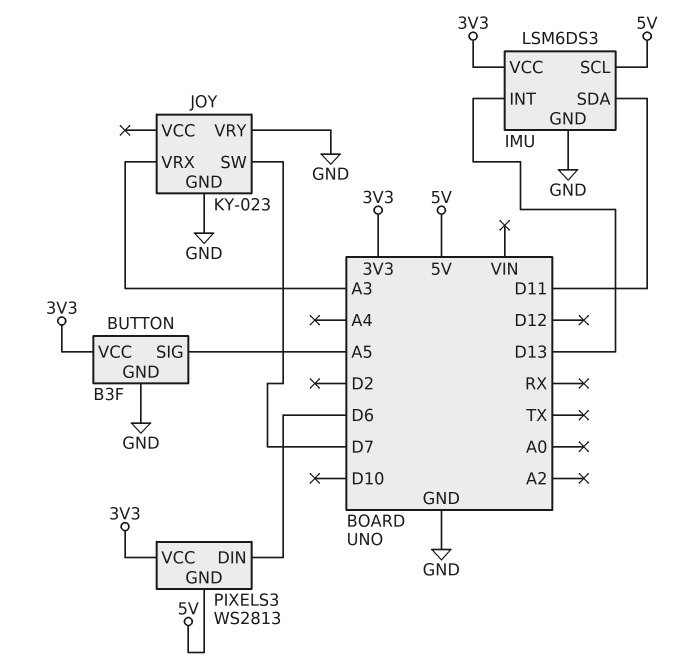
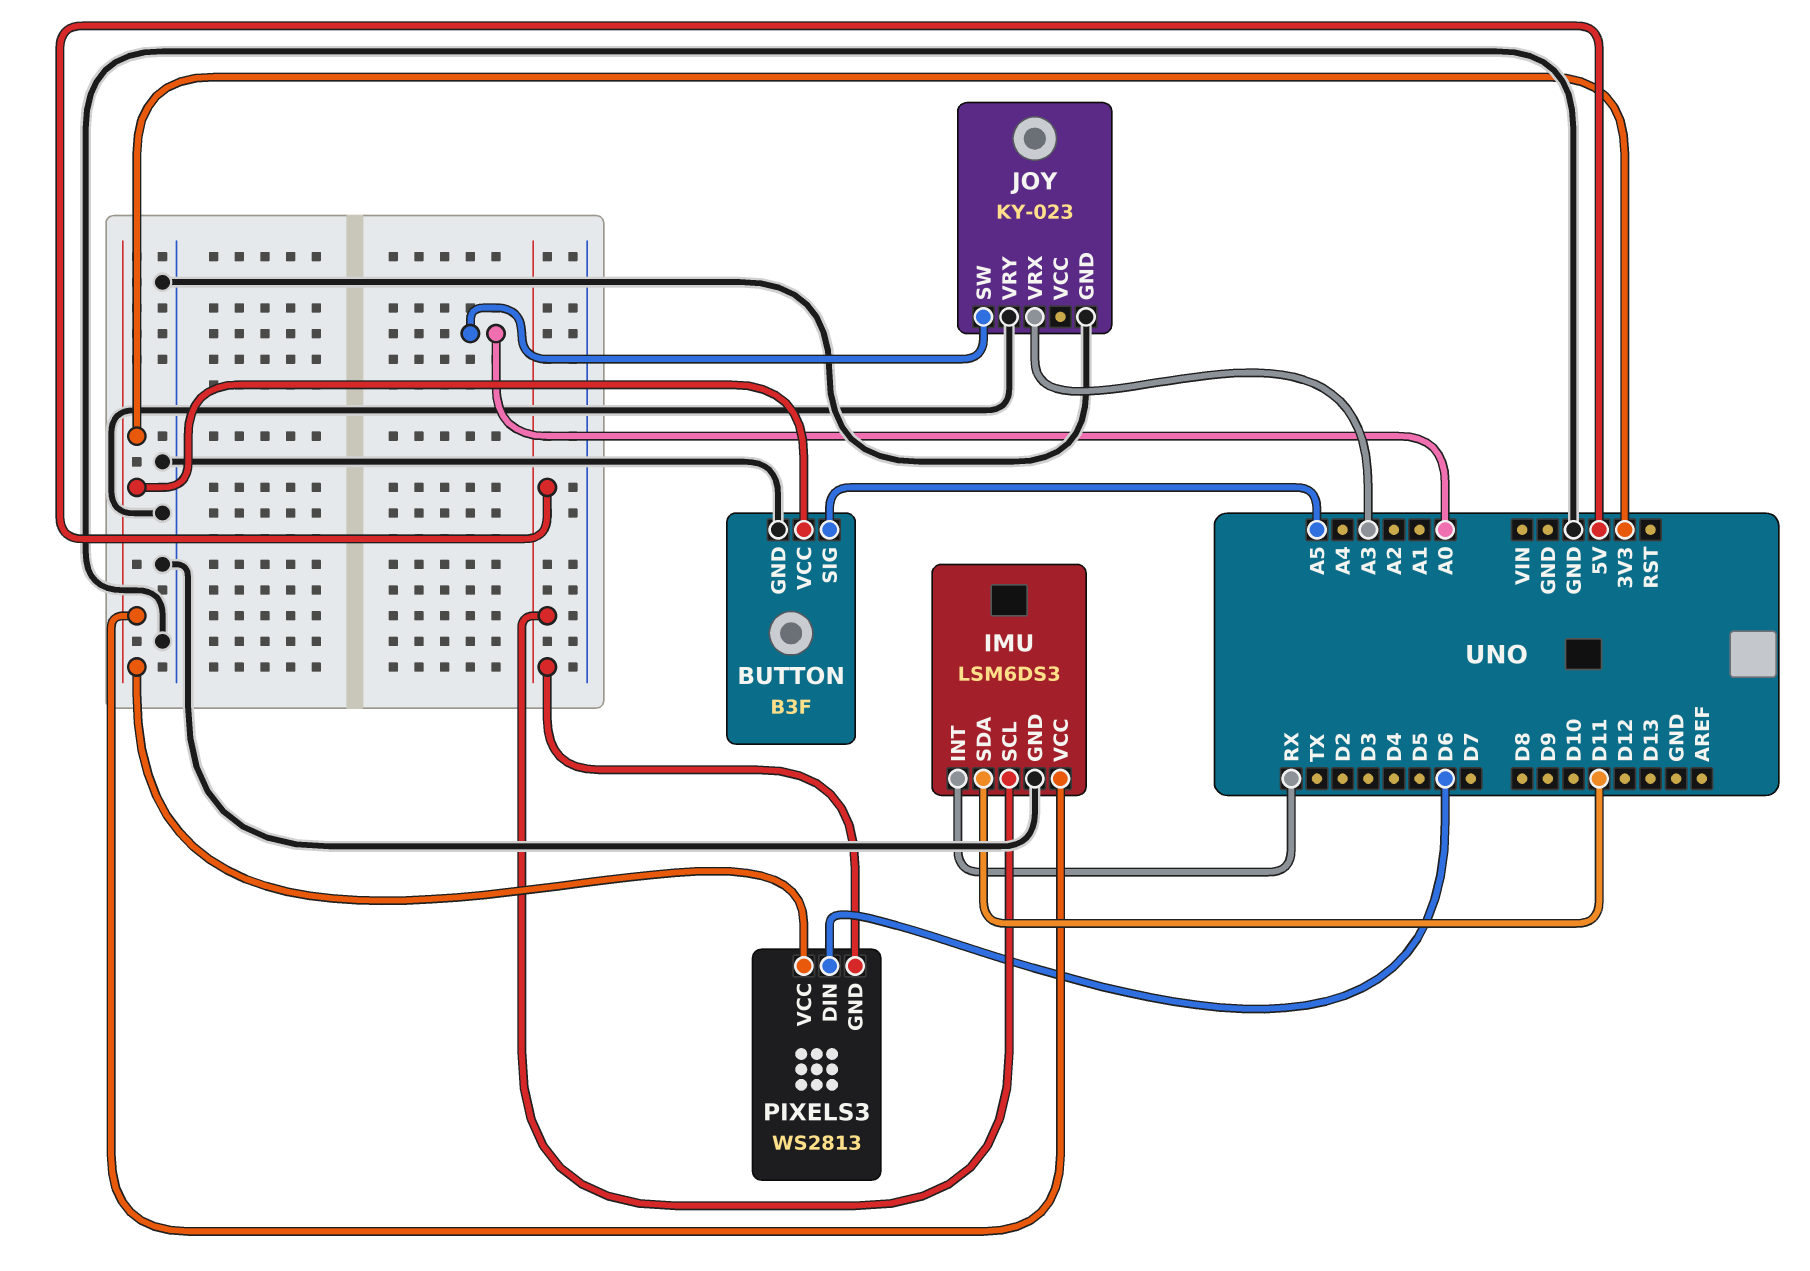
IMU pin INT: D13 -> RX
JOY pin SW: D7 -> A0

